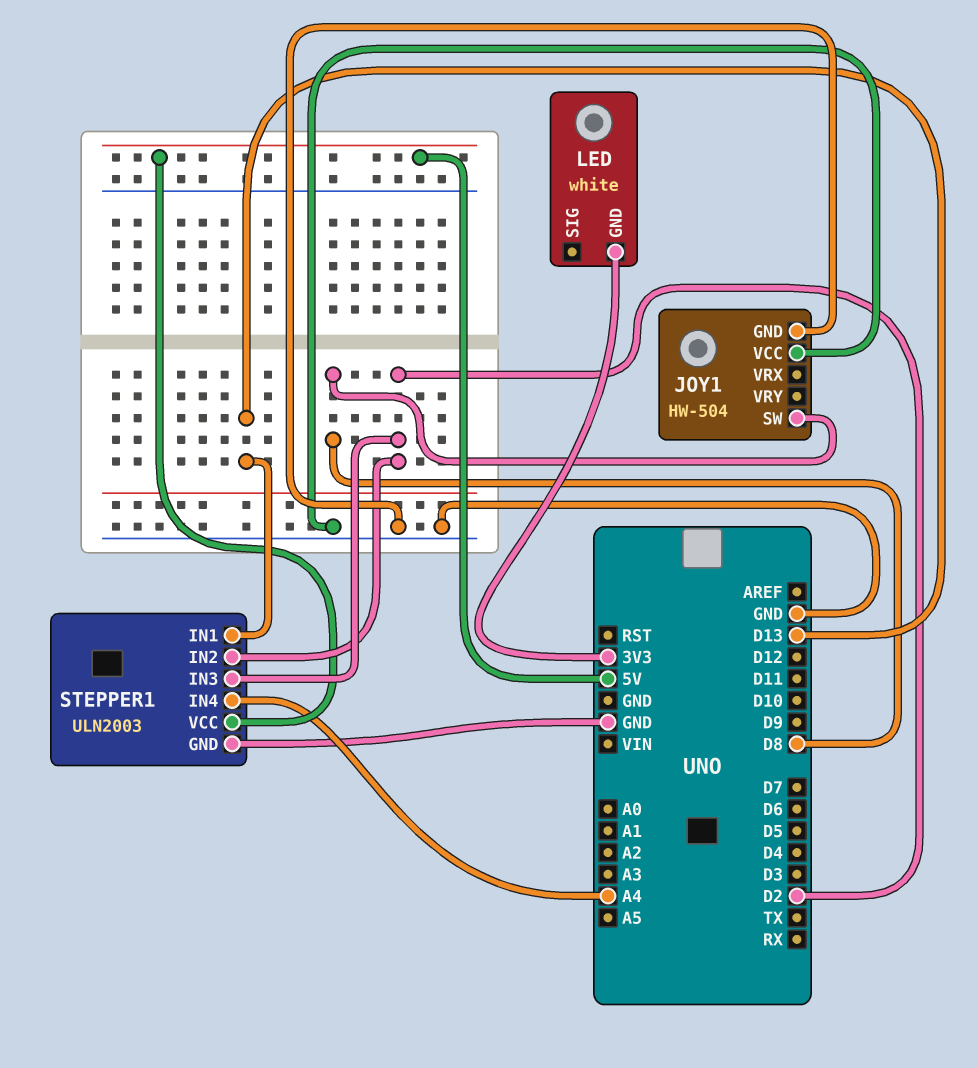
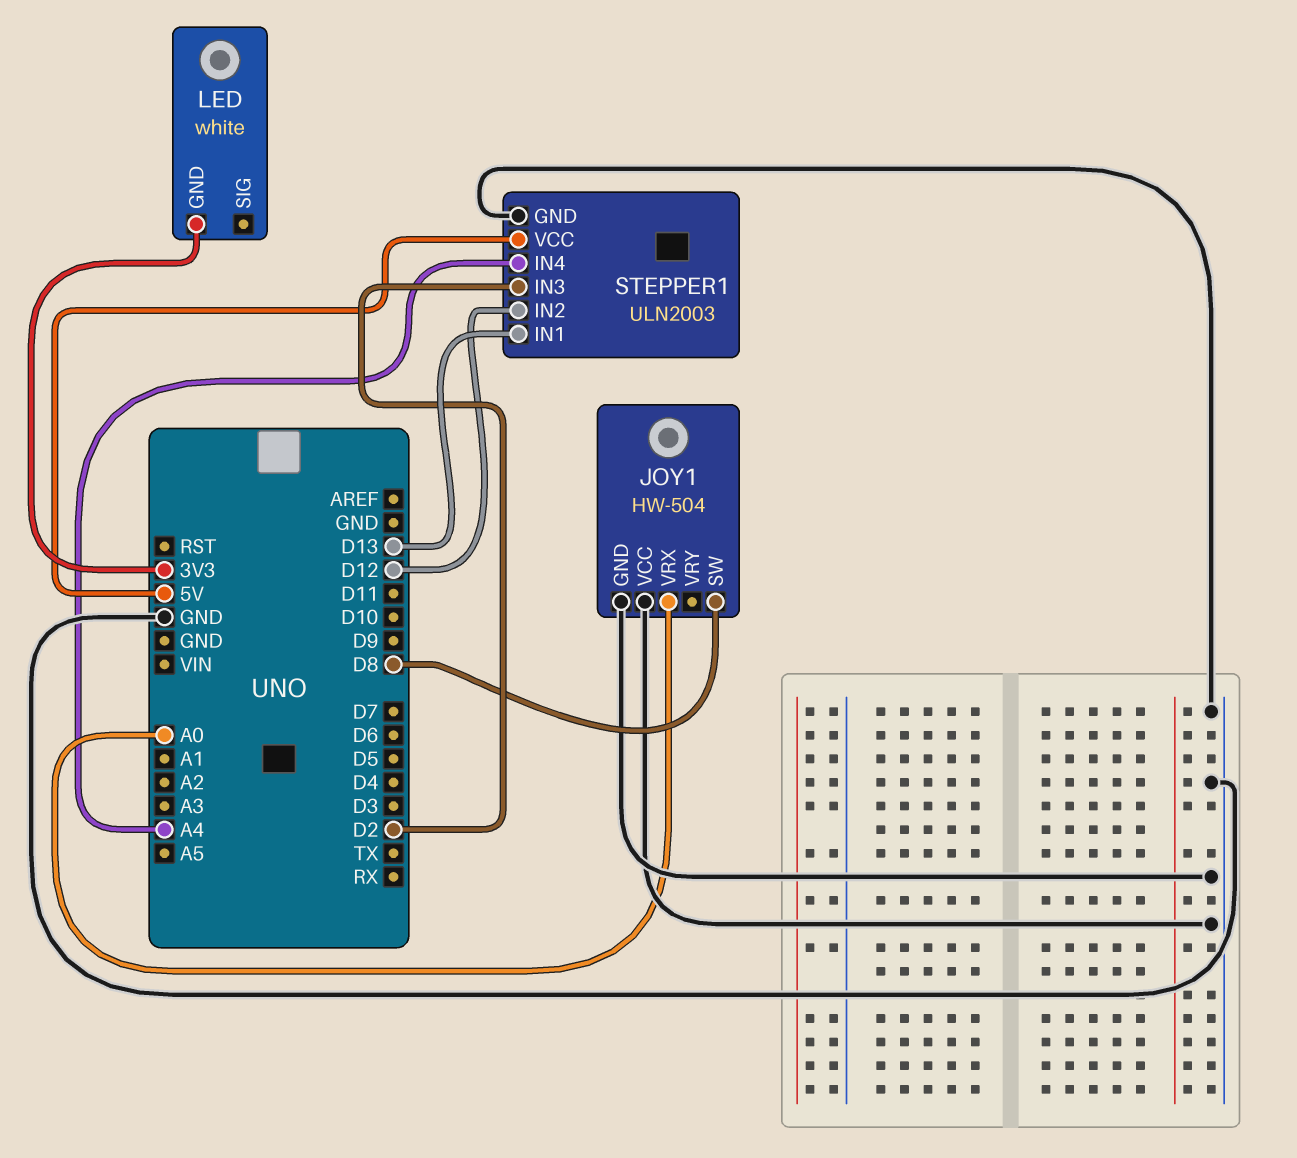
JOY1 pin VRX: none -> A0
STEPPER1 pin IN2: D2 -> D12

